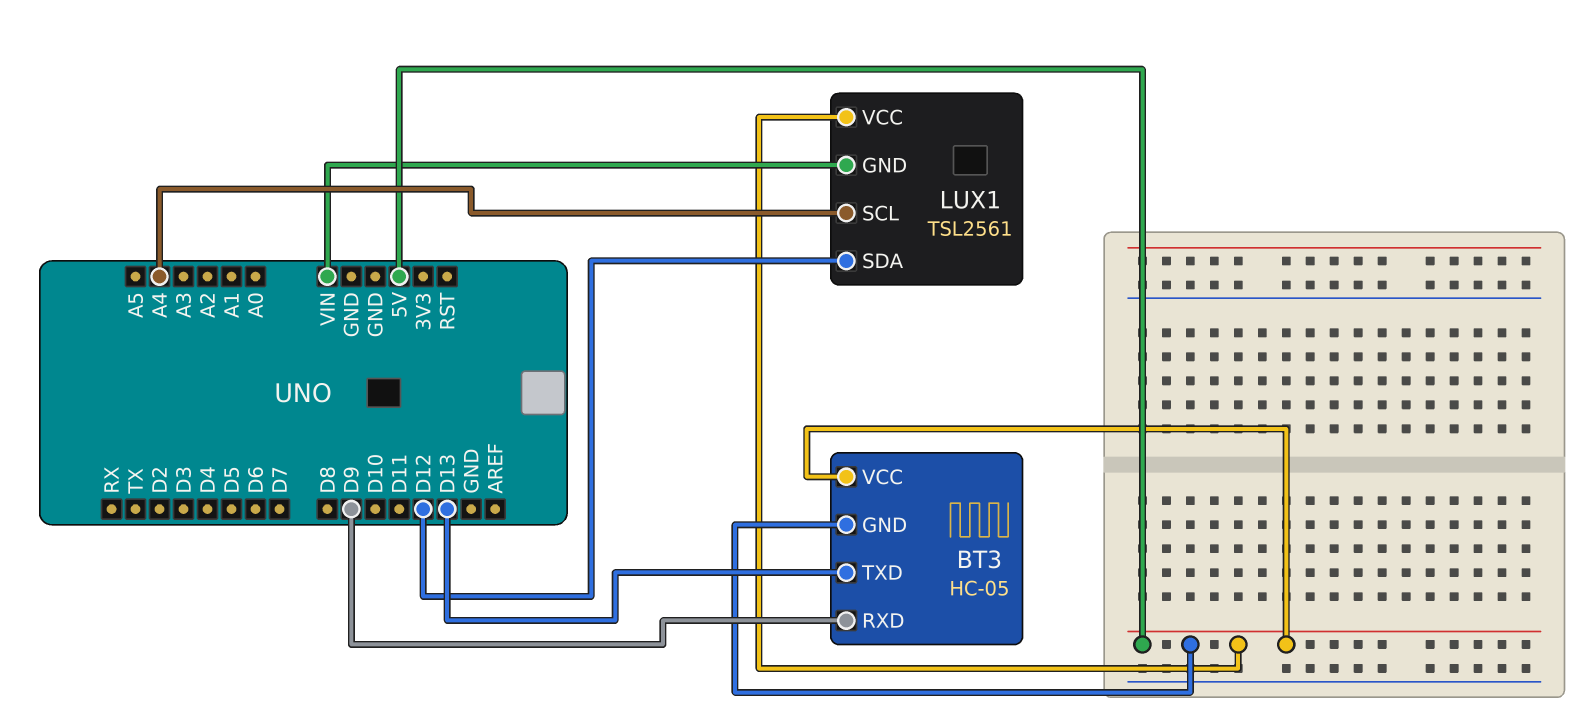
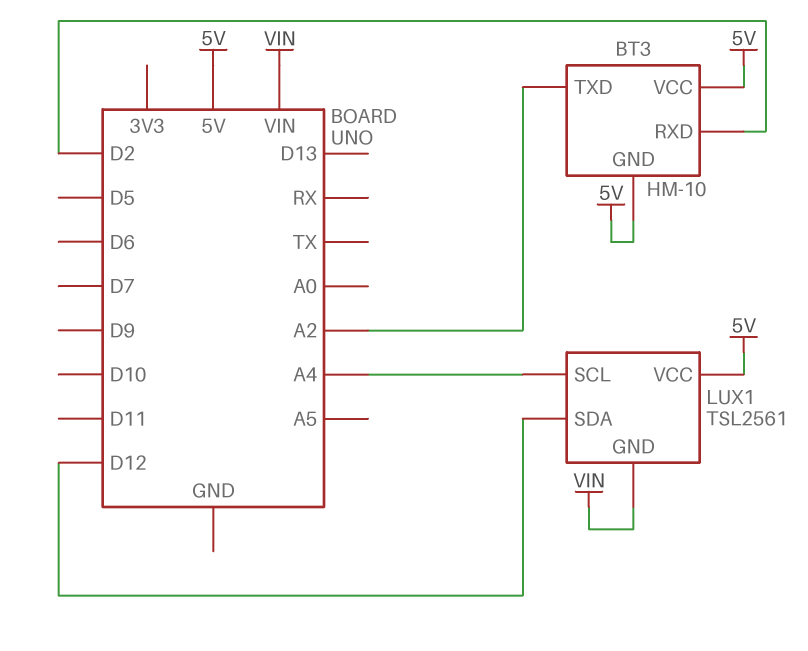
BT3: HC-05 -> HM-10
BT3 pin RXD: D9 -> D2
BT3 pin TXD: D13 -> A2

